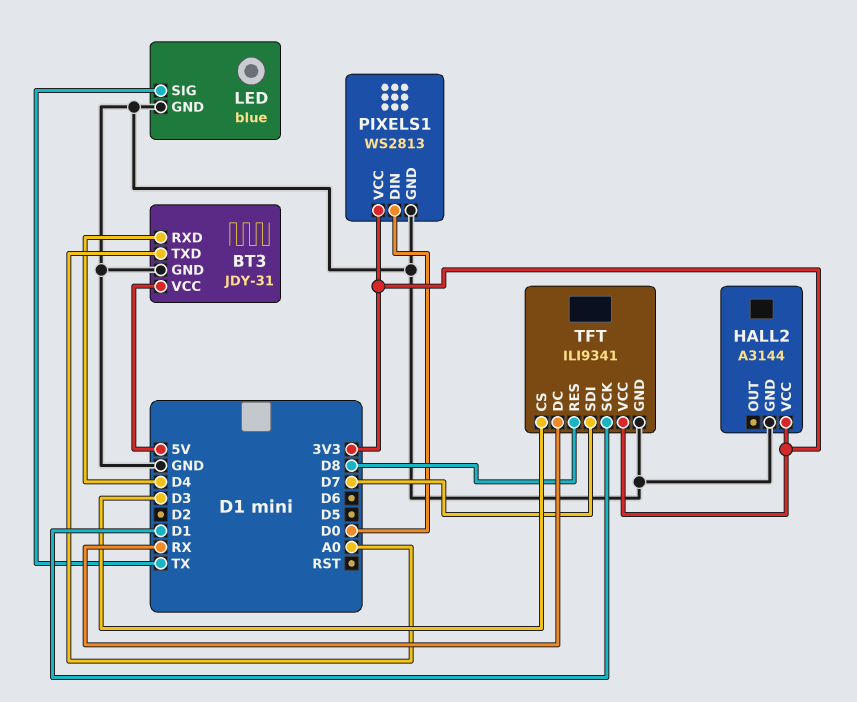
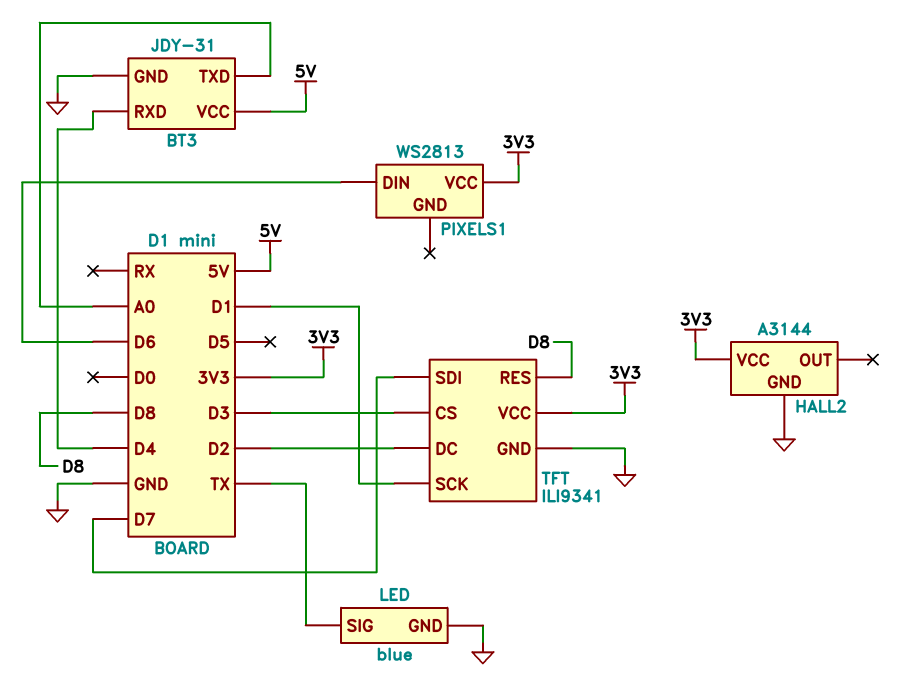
PIXELS1 pin DIN: D0 -> D6
PIXELS1 pin GND: GND -> none
TFT pin DC: RX -> D2

